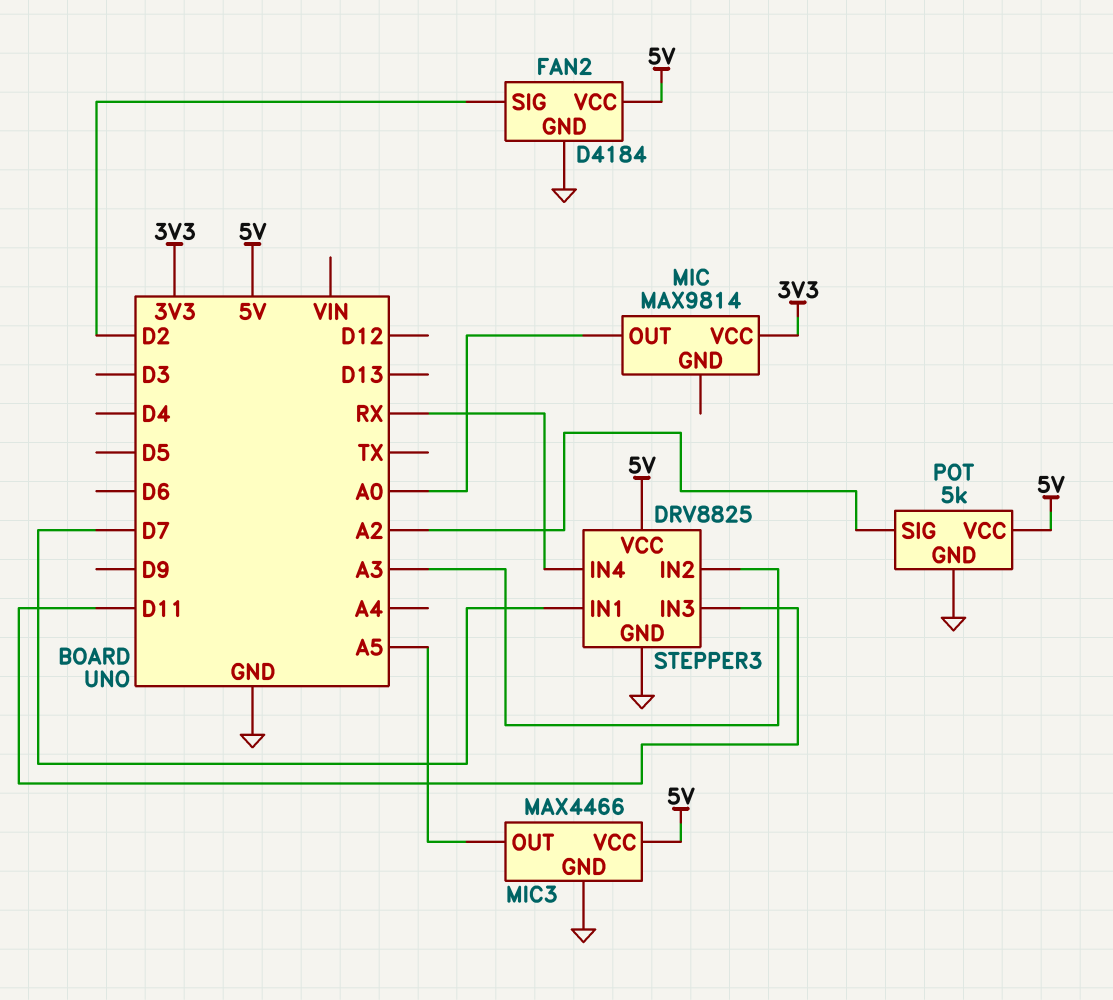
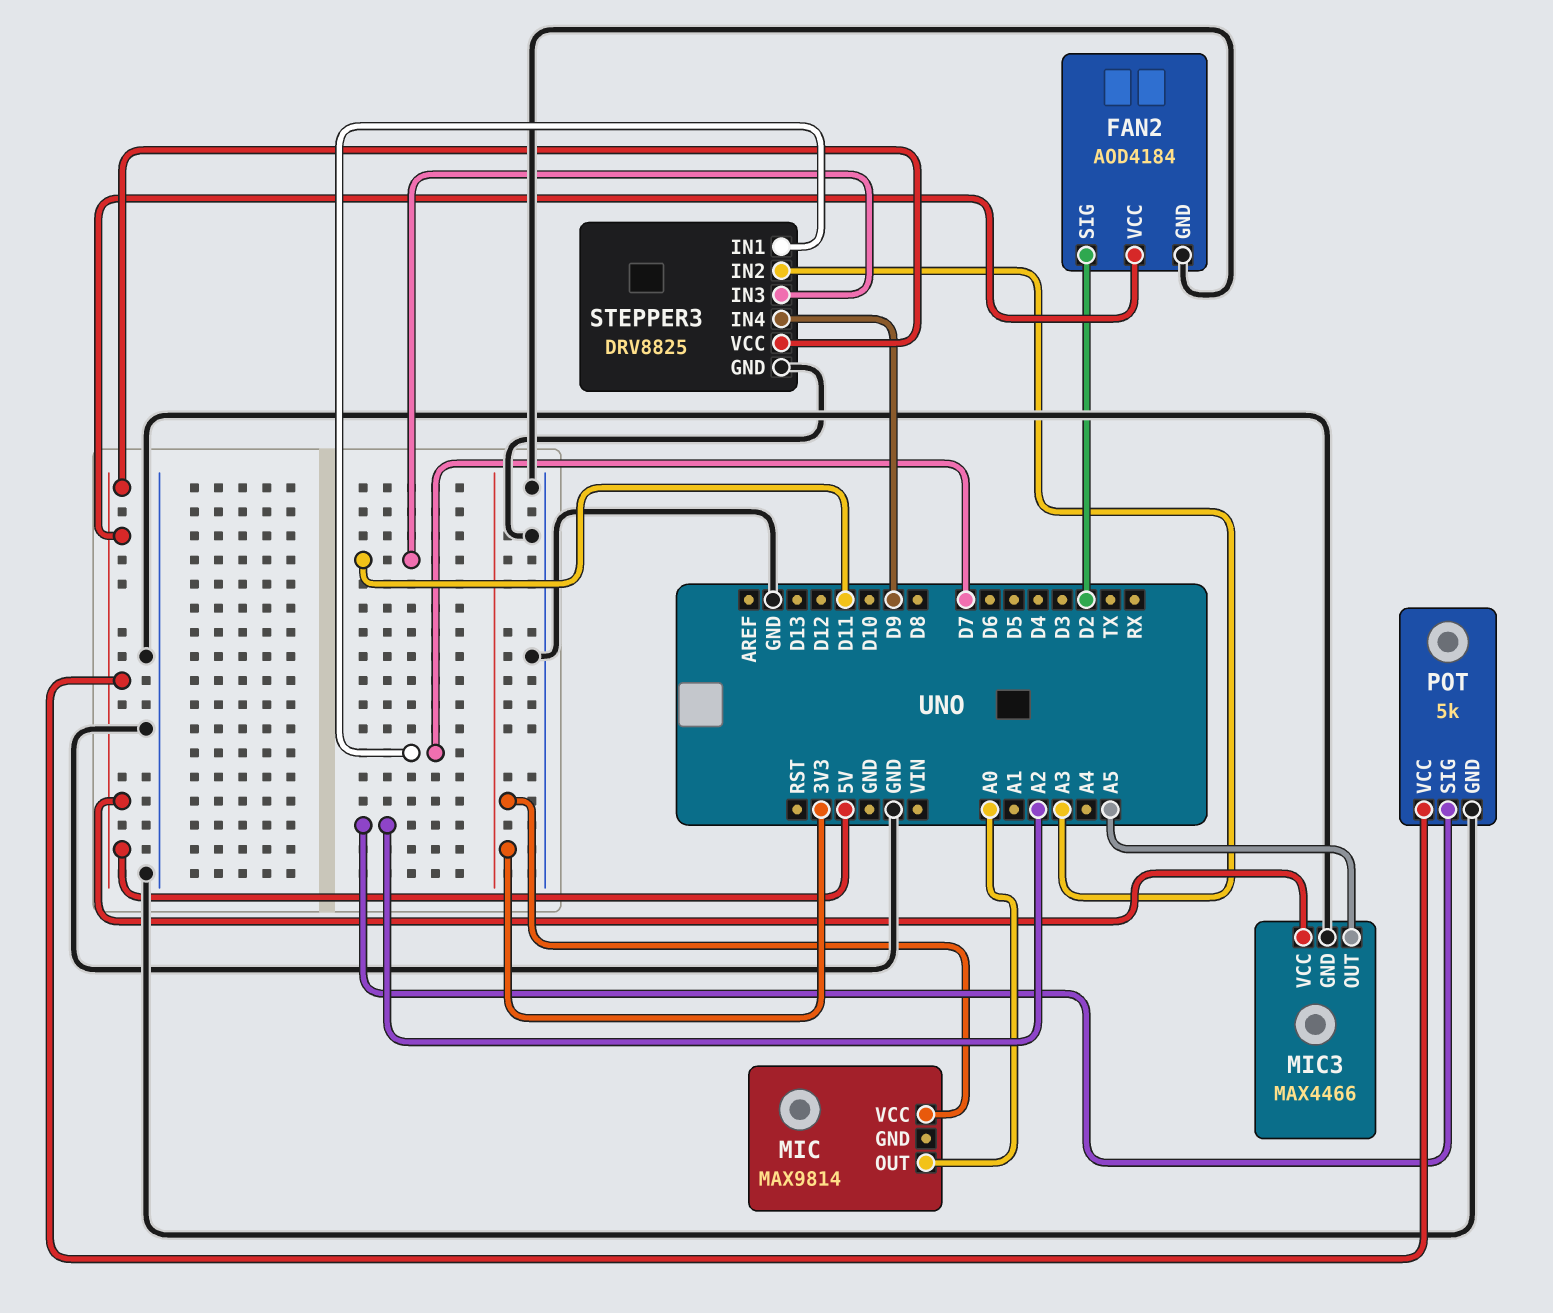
FAN2: D4184 -> AOD4184
STEPPER3 pin IN4: RX -> D9

